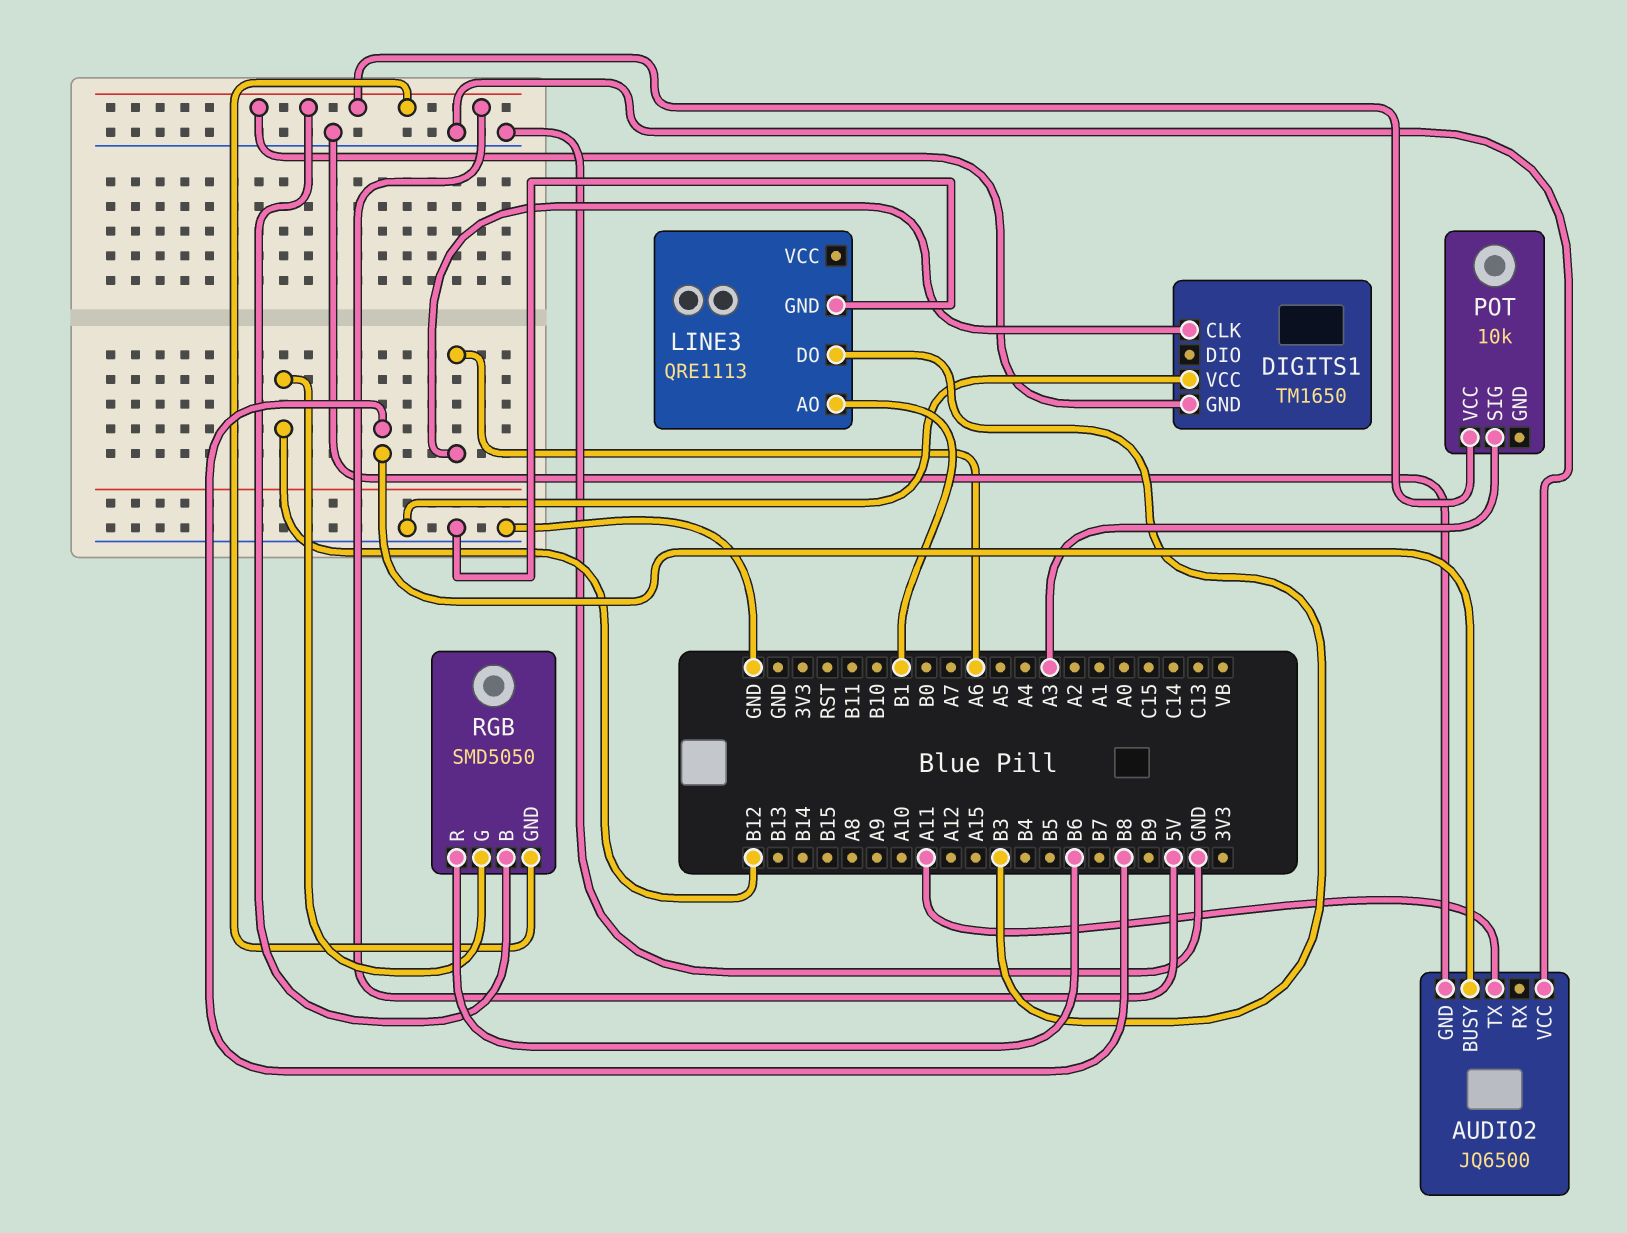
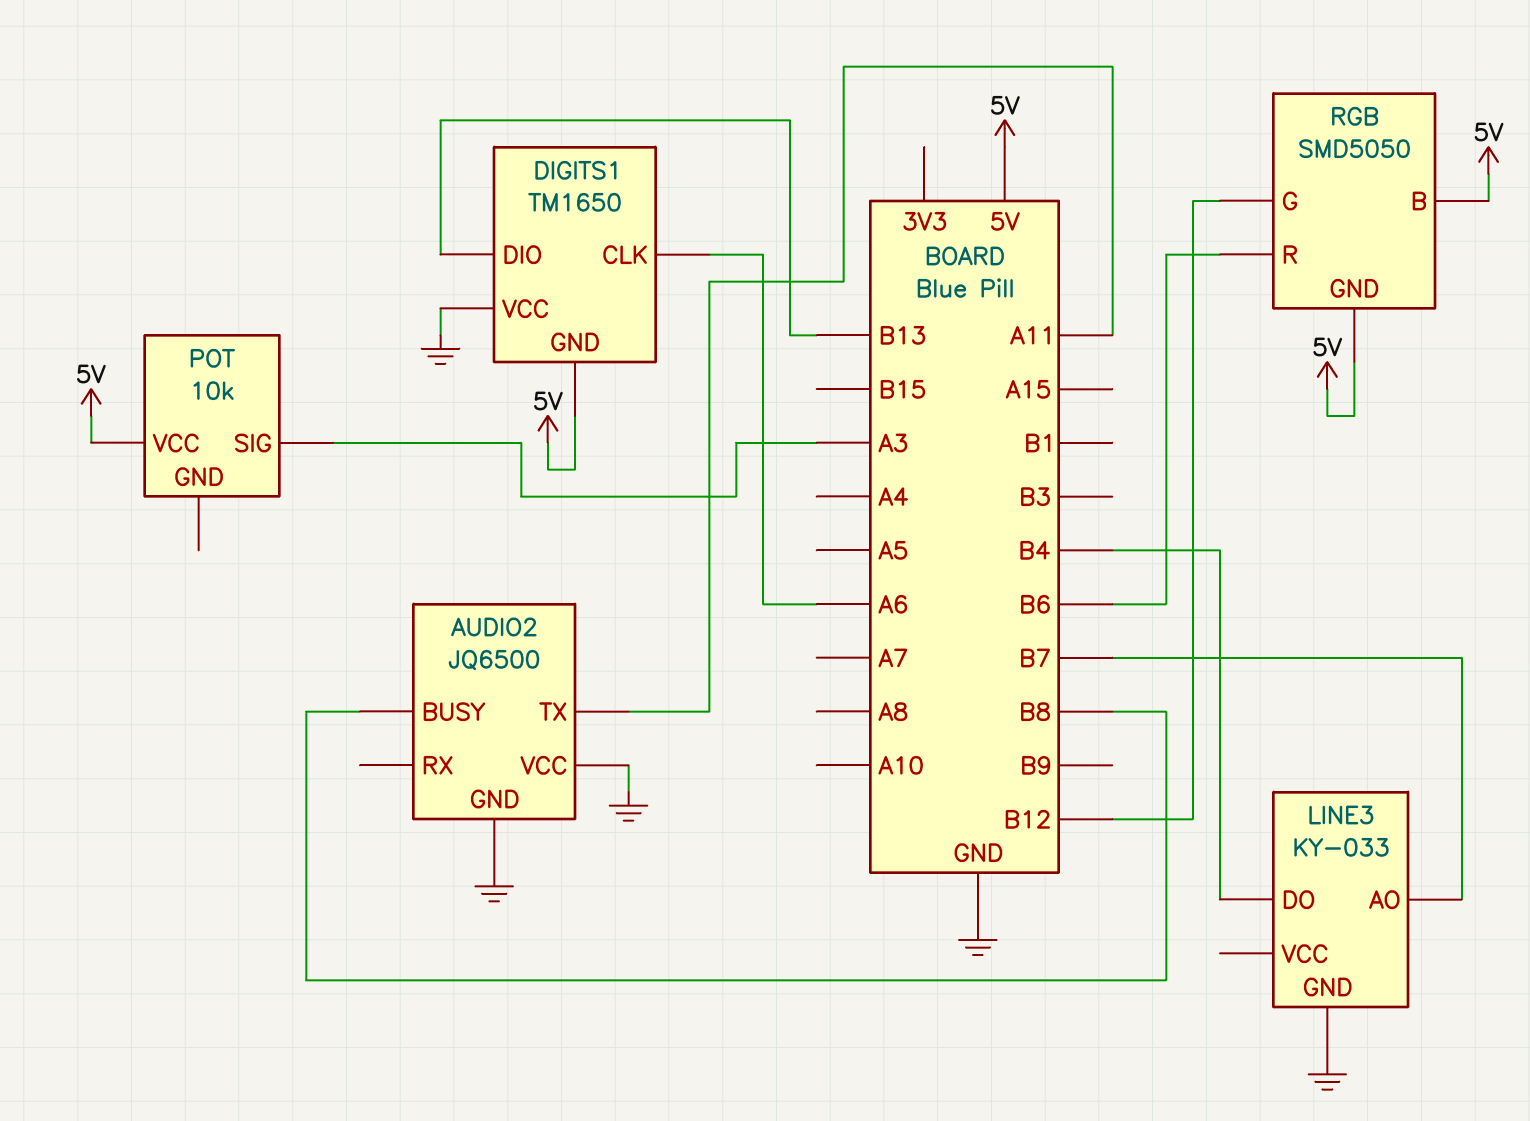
DIGITS1 pin DIO: none -> B13
LINE3: QRE1113 -> KY-033
LINE3 pin AO: B1 -> B7
LINE3 pin DO: B3 -> B4

